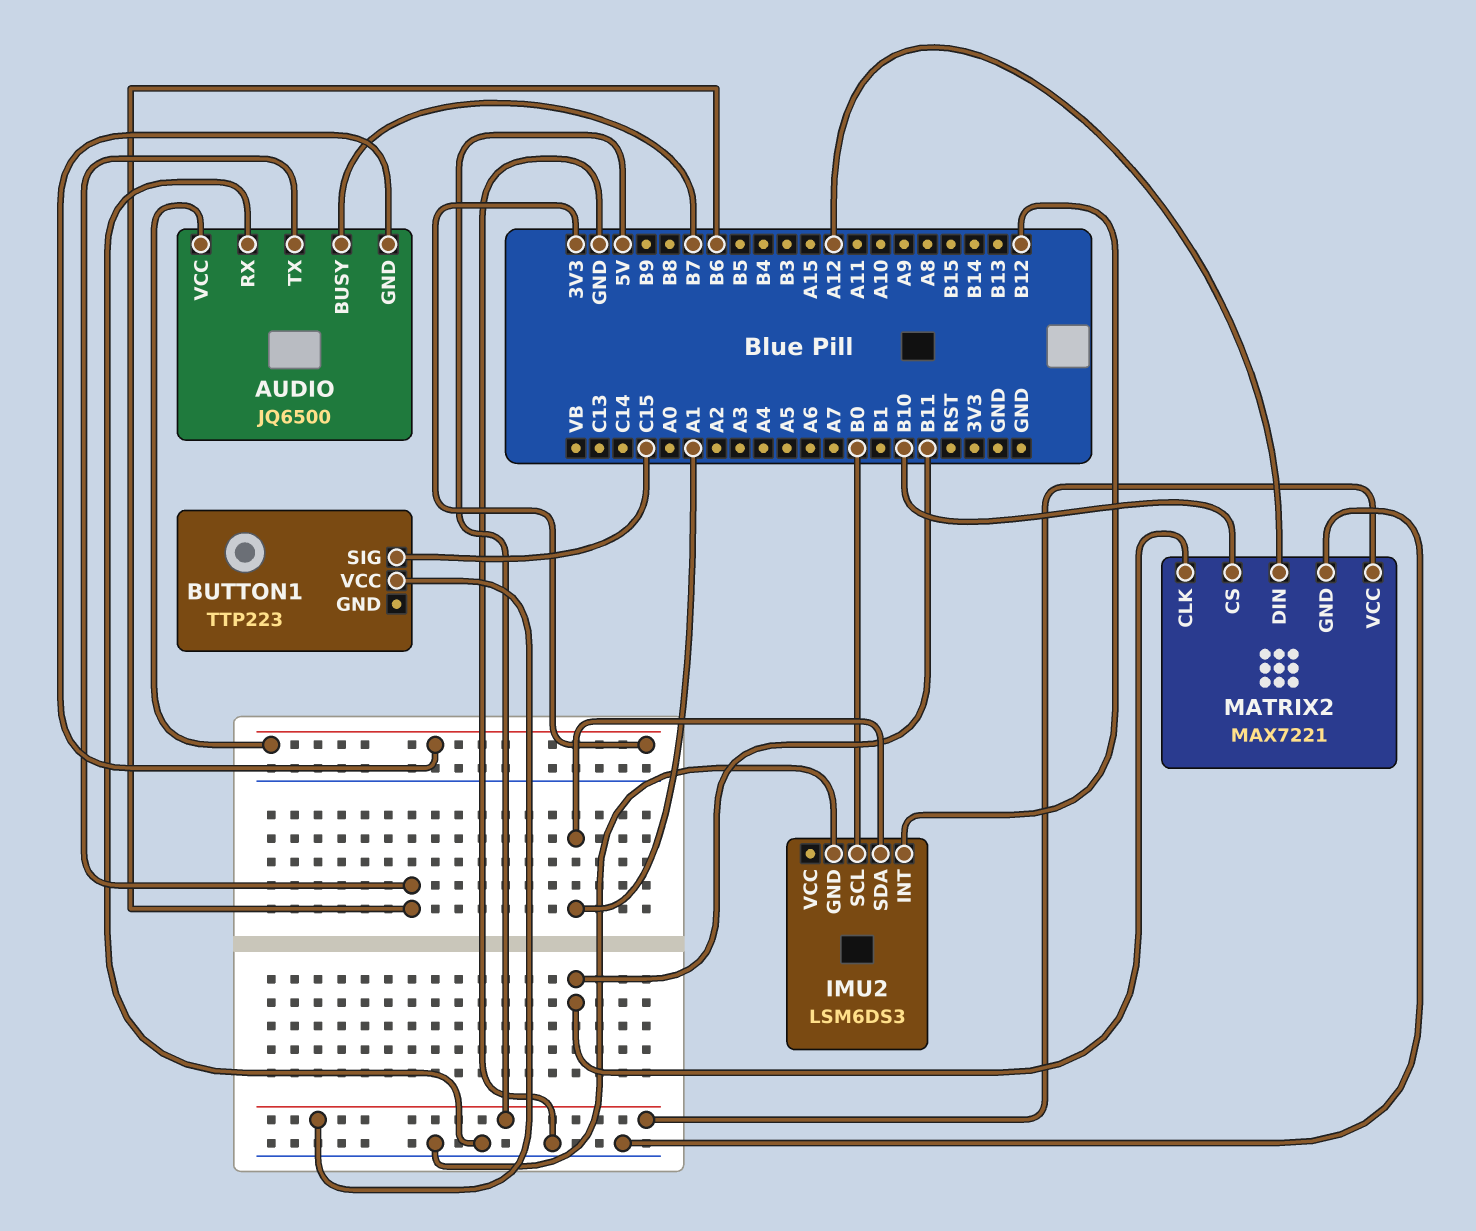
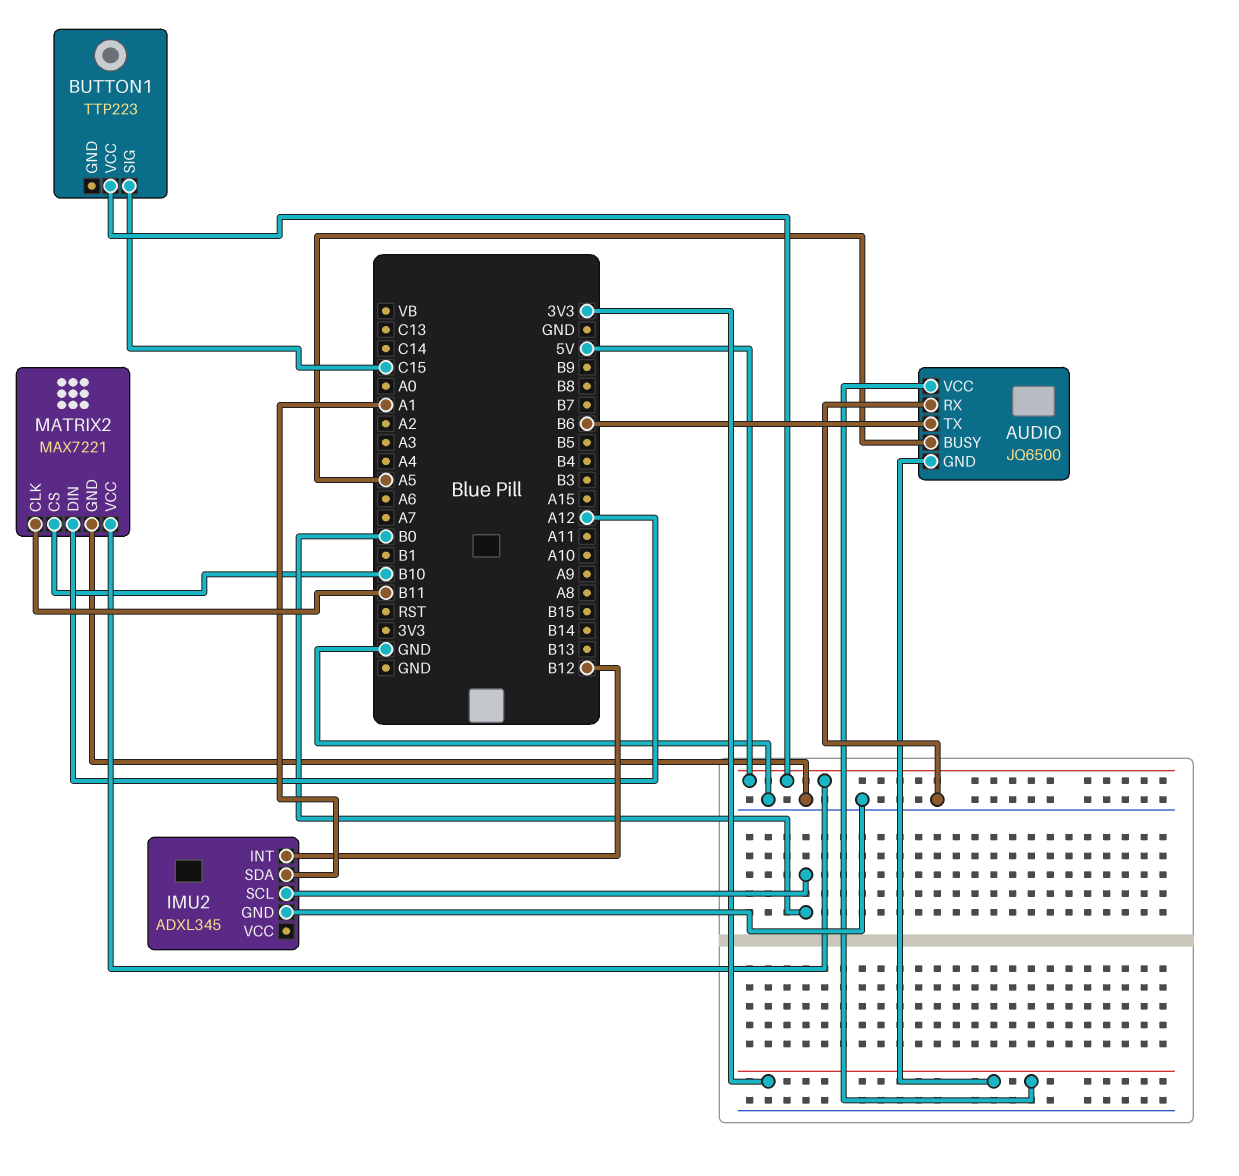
AUDIO pin BUSY: B7 -> A5
IMU2: LSM6DS3 -> ADXL345

